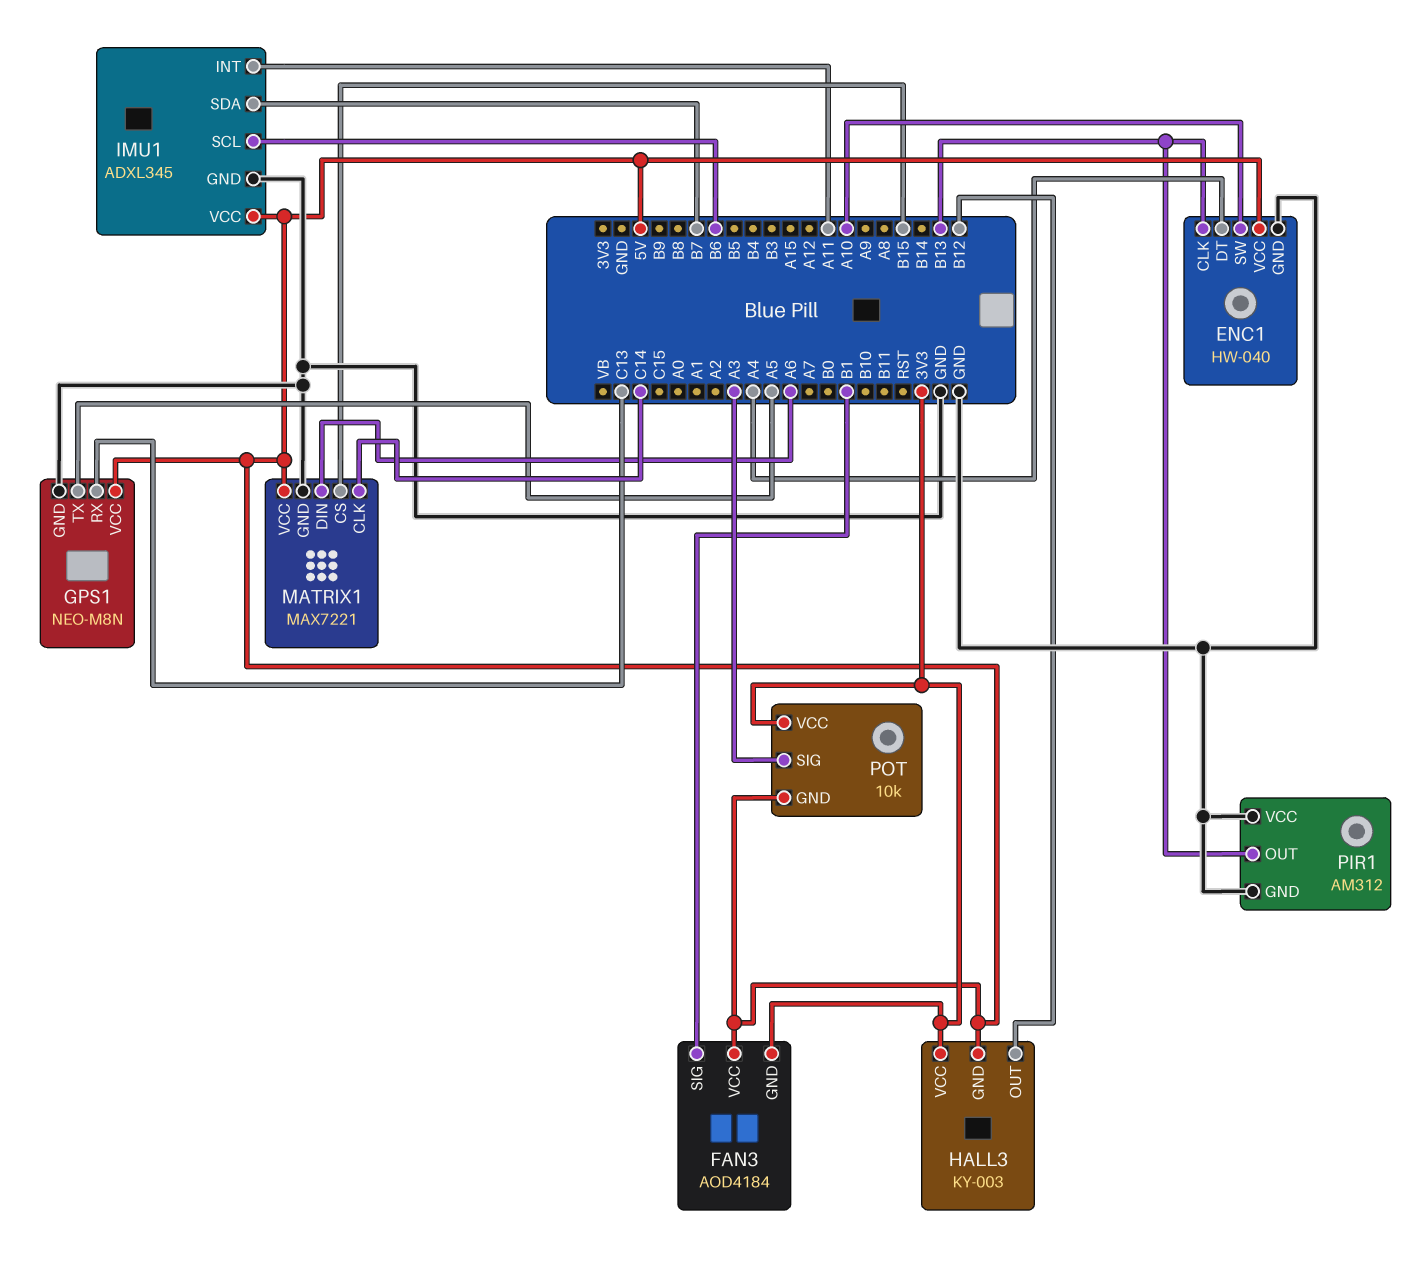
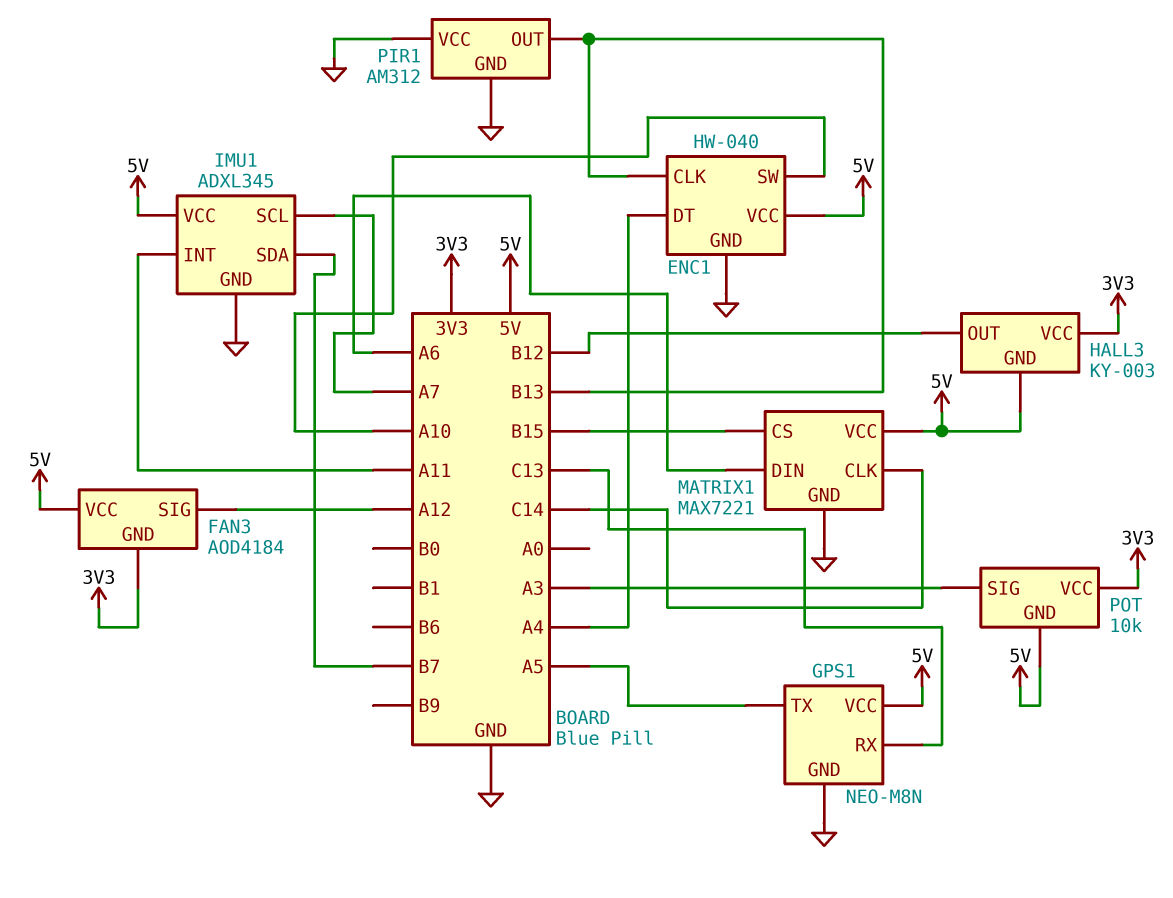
FAN3 pin SIG: B1 -> A12
IMU1 pin SCL: B6 -> A7

